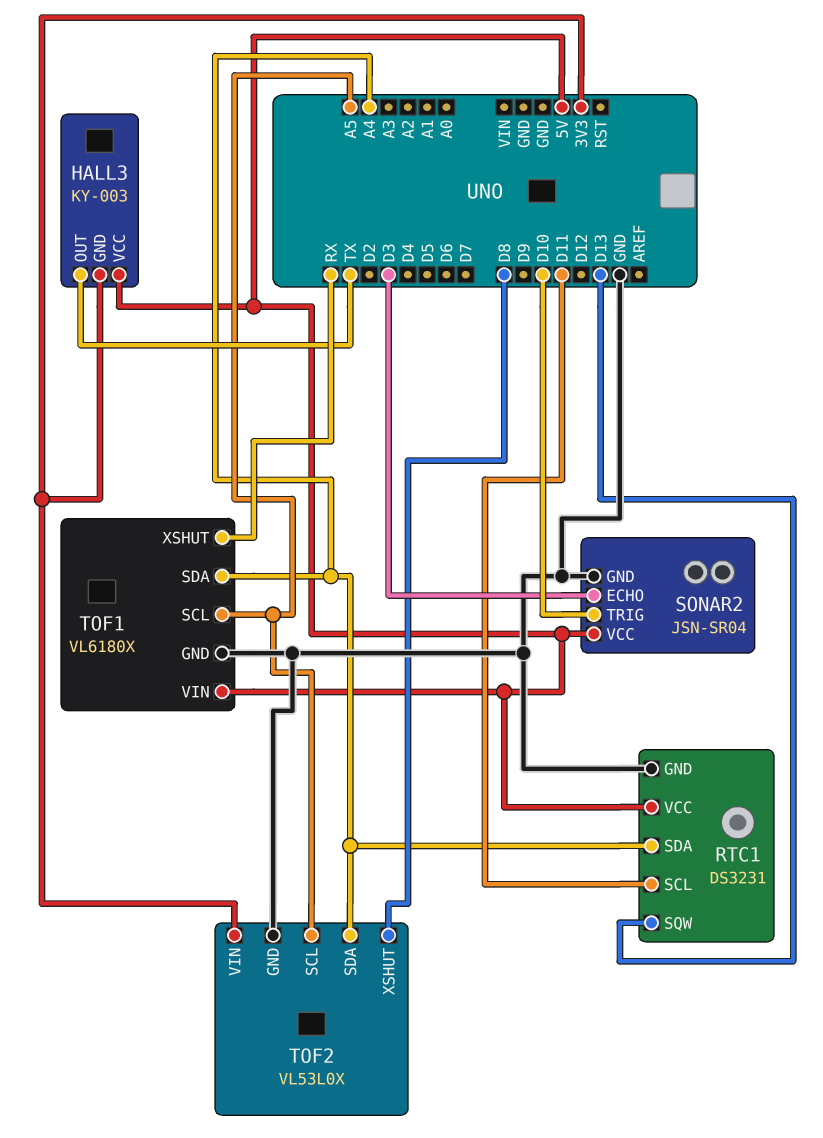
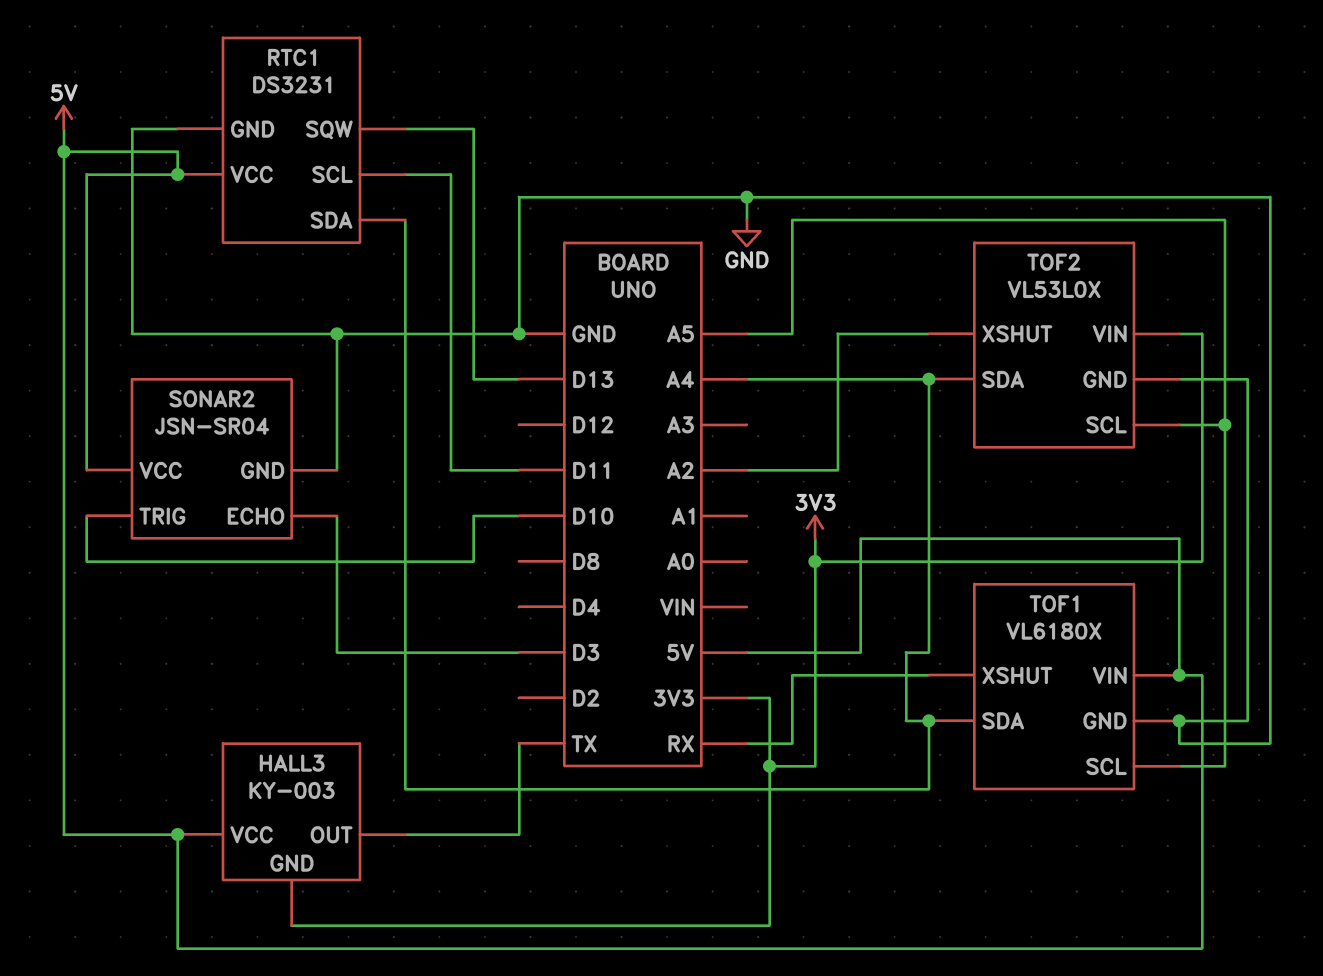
TOF2 pin XSHUT: D8 -> A2

